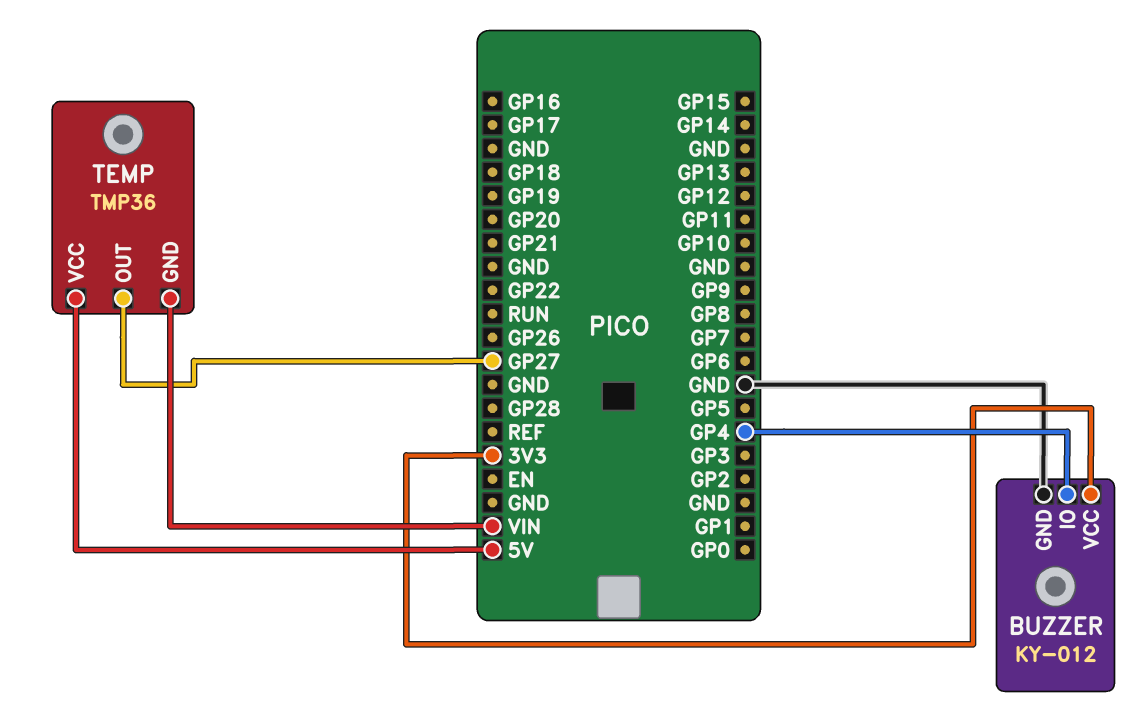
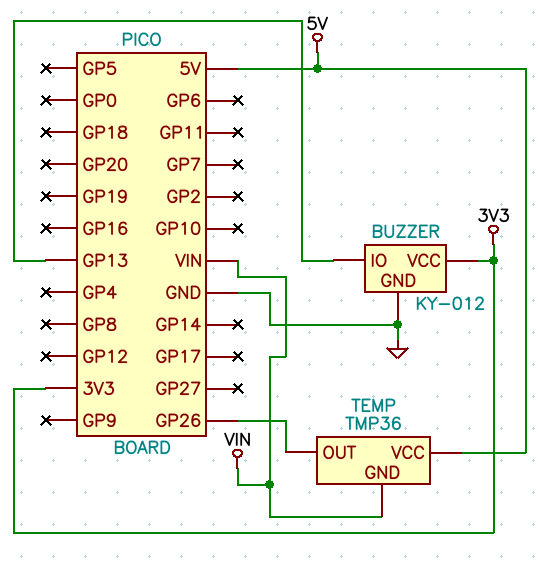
BUZZER pin IO: GP4 -> GP13
TEMP pin OUT: GP27 -> GP26

